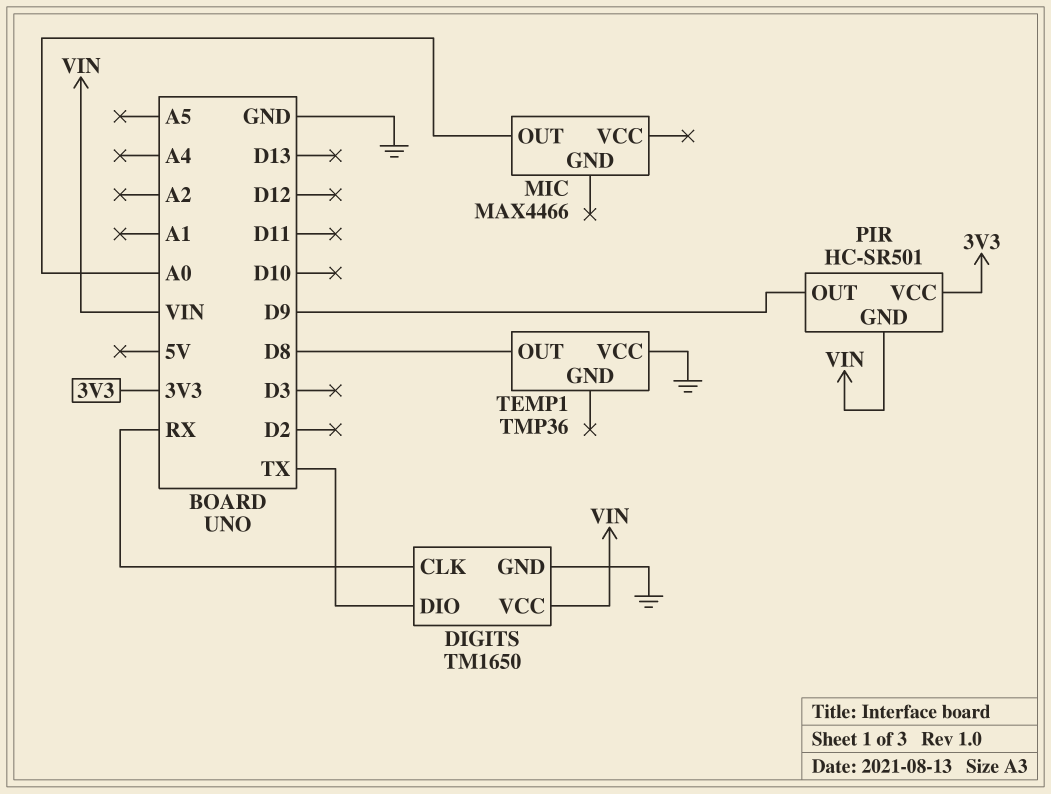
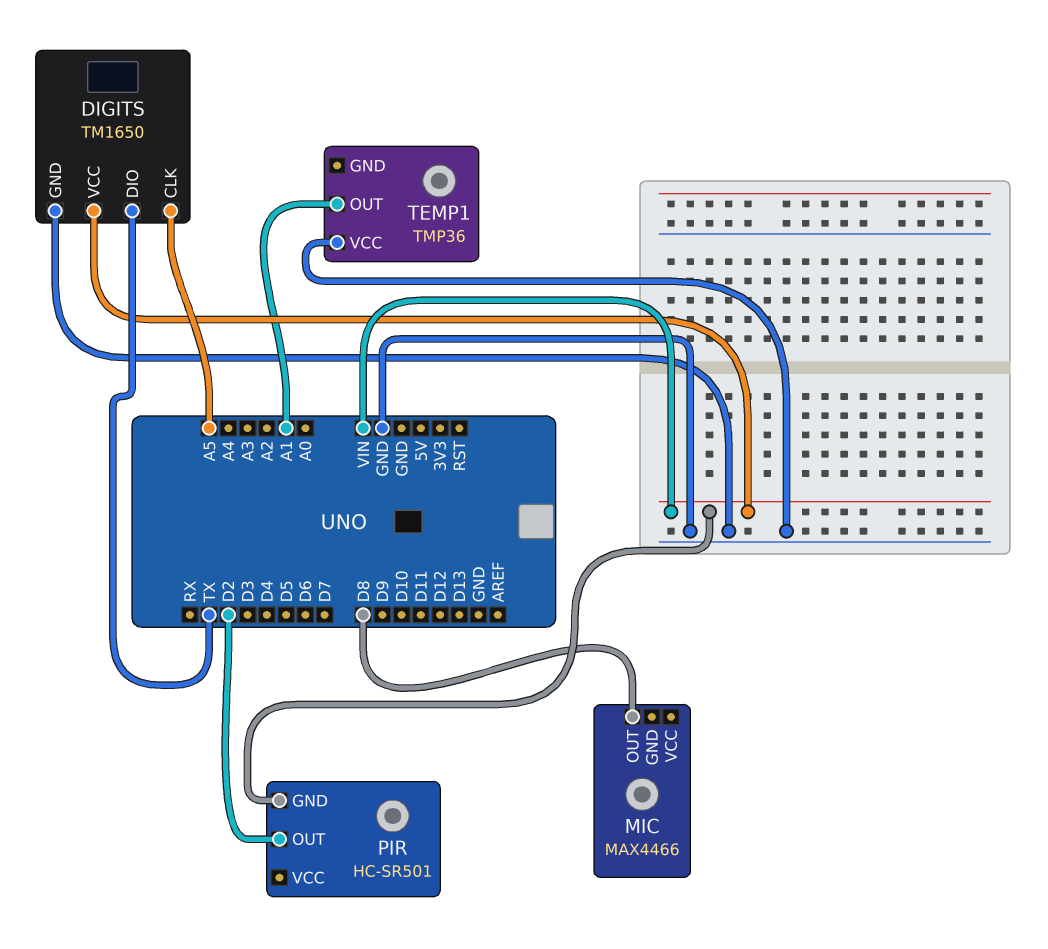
DIGITS pin CLK: RX -> A5
MIC pin OUT: A0 -> D8
PIR pin OUT: D9 -> D2
PIR pin VCC: 3V3 -> none
TEMP1 pin OUT: D8 -> A1

